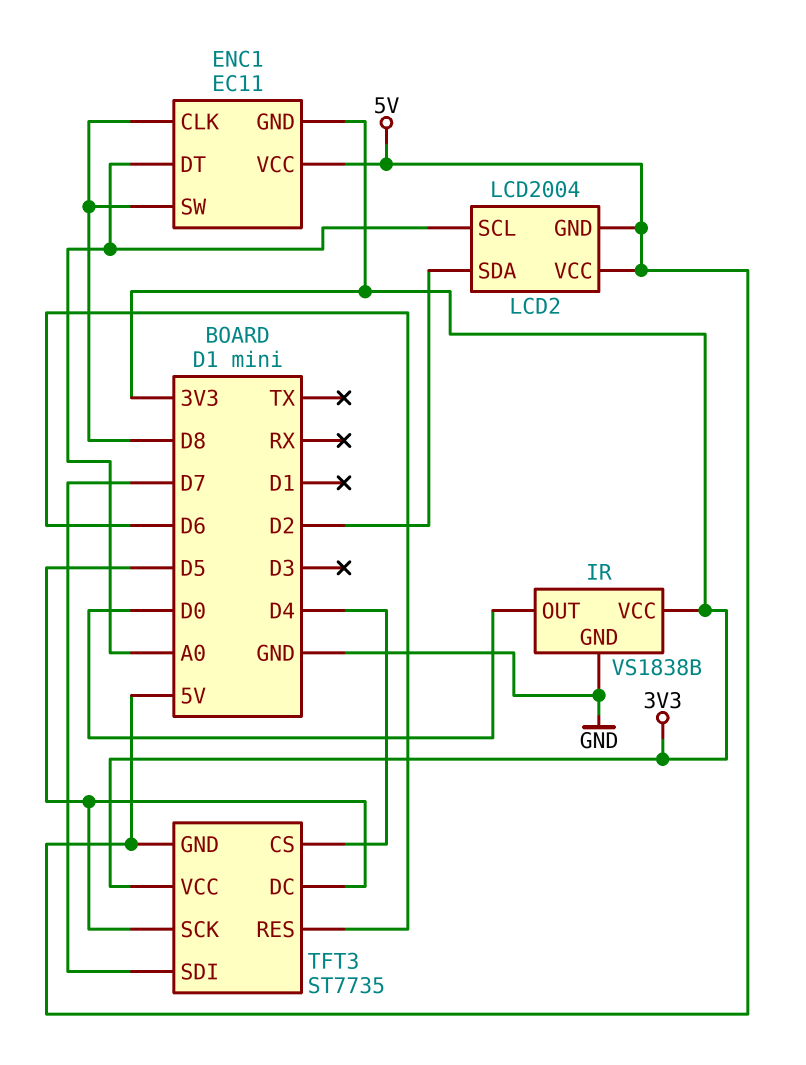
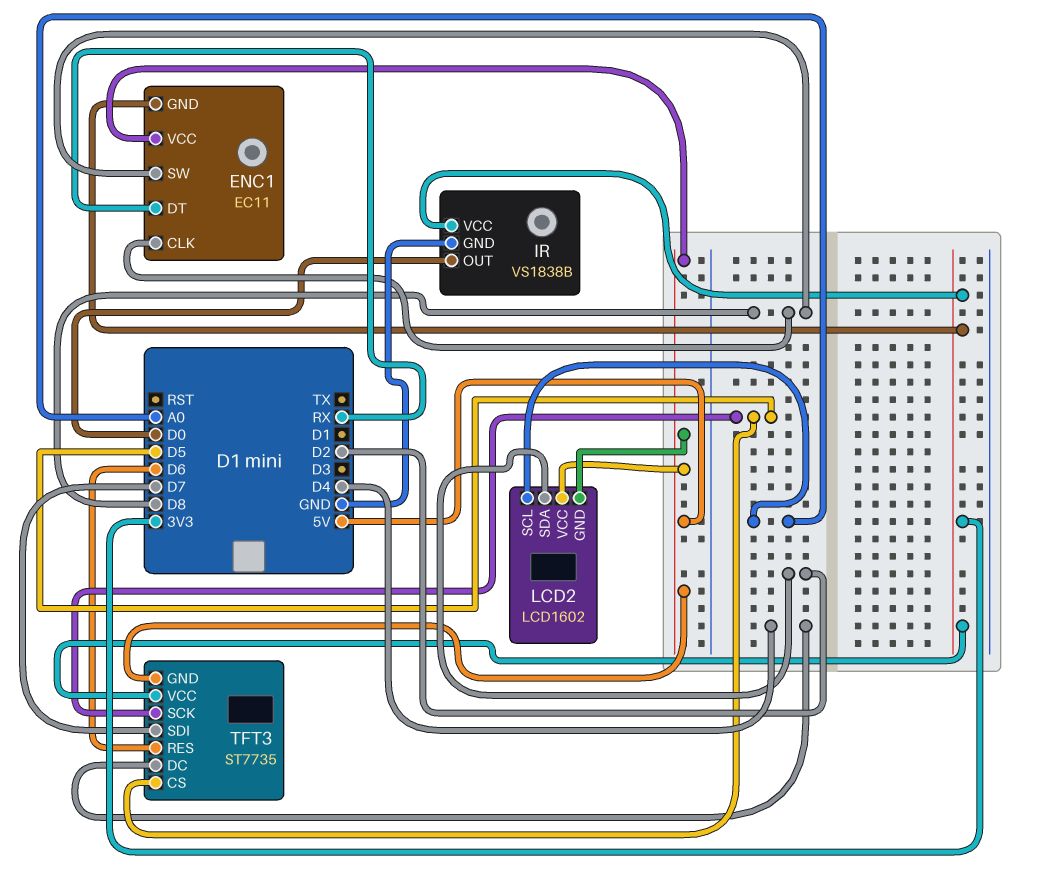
ENC1 pin DT: A0 -> RX
LCD2: LCD2004 -> LCD1602
TFT3 pin CS: D4 -> D5
TFT3 pin DC: D5 -> D4

